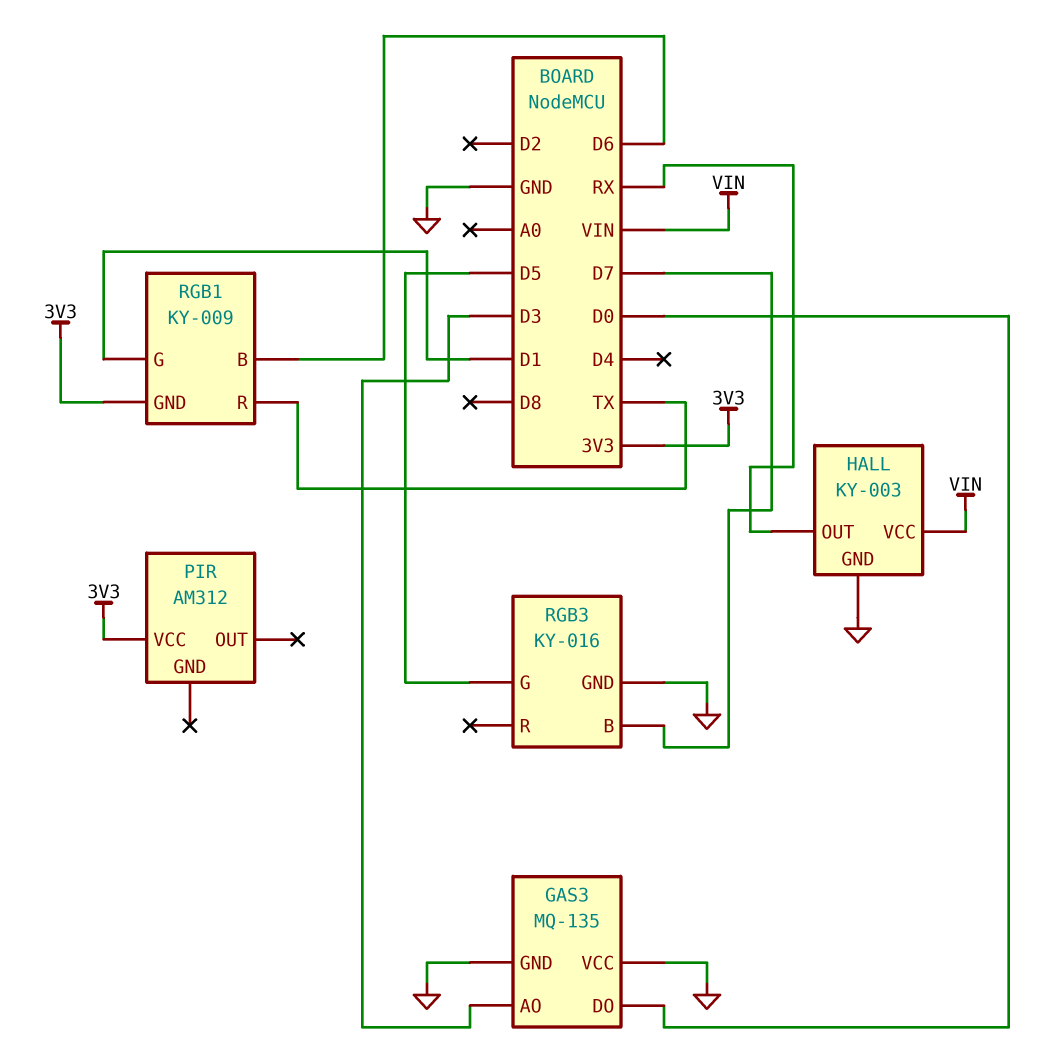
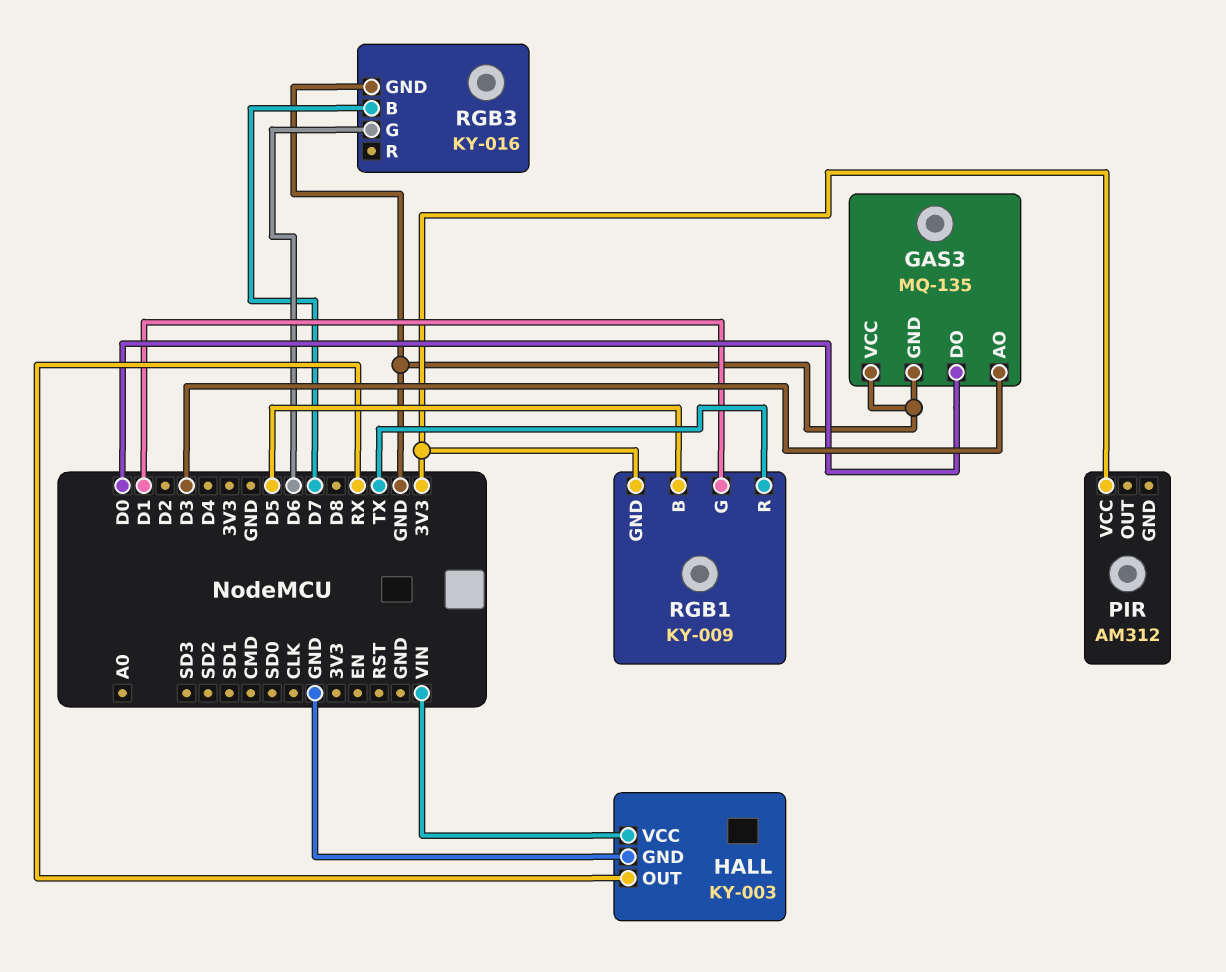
RGB1 pin B: D6 -> D5
RGB3 pin G: D5 -> D6

